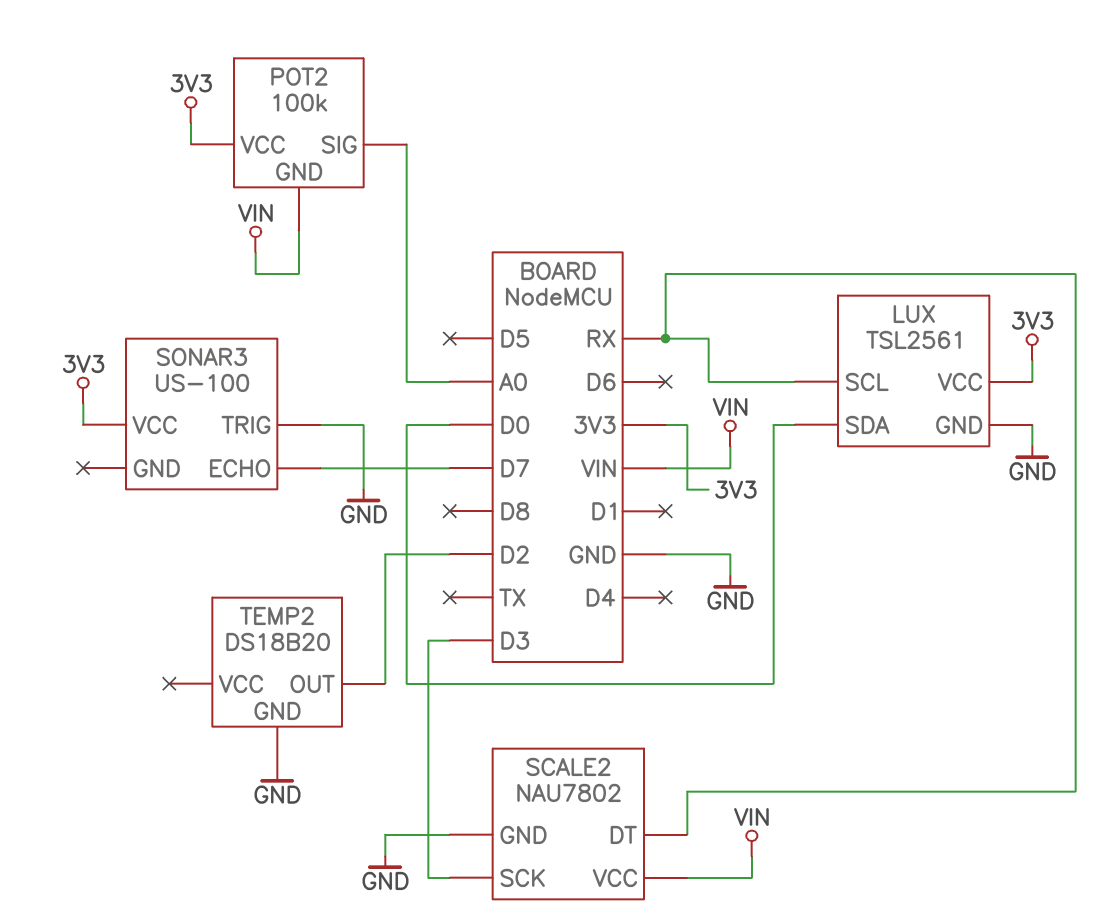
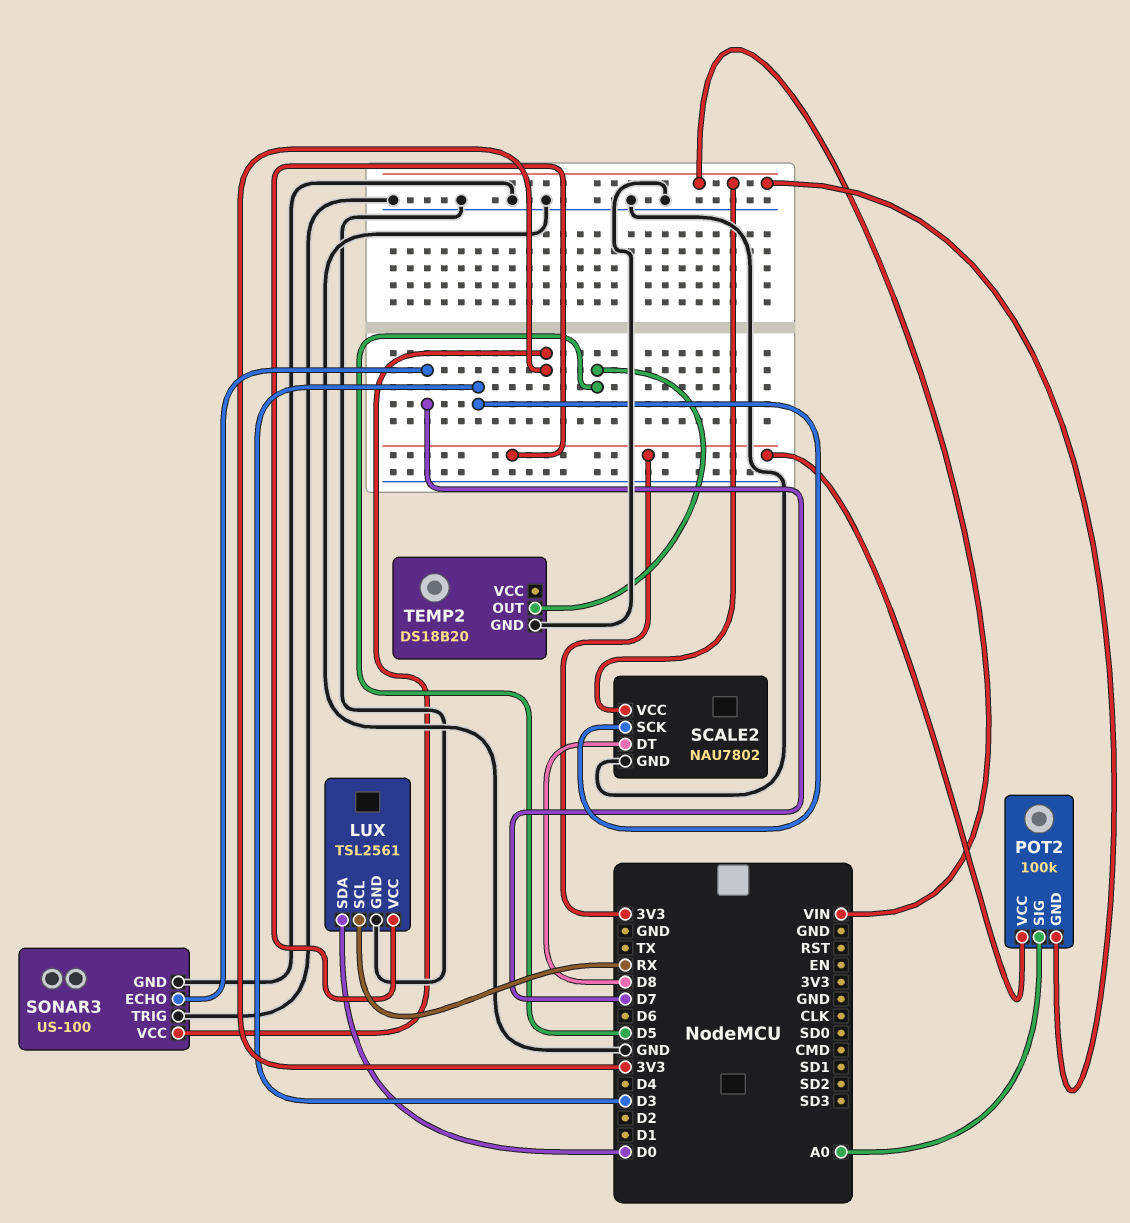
SCALE2 pin DT: RX -> D8
SONAR3 pin GND: none -> GND
TEMP2 pin OUT: D2 -> D5

